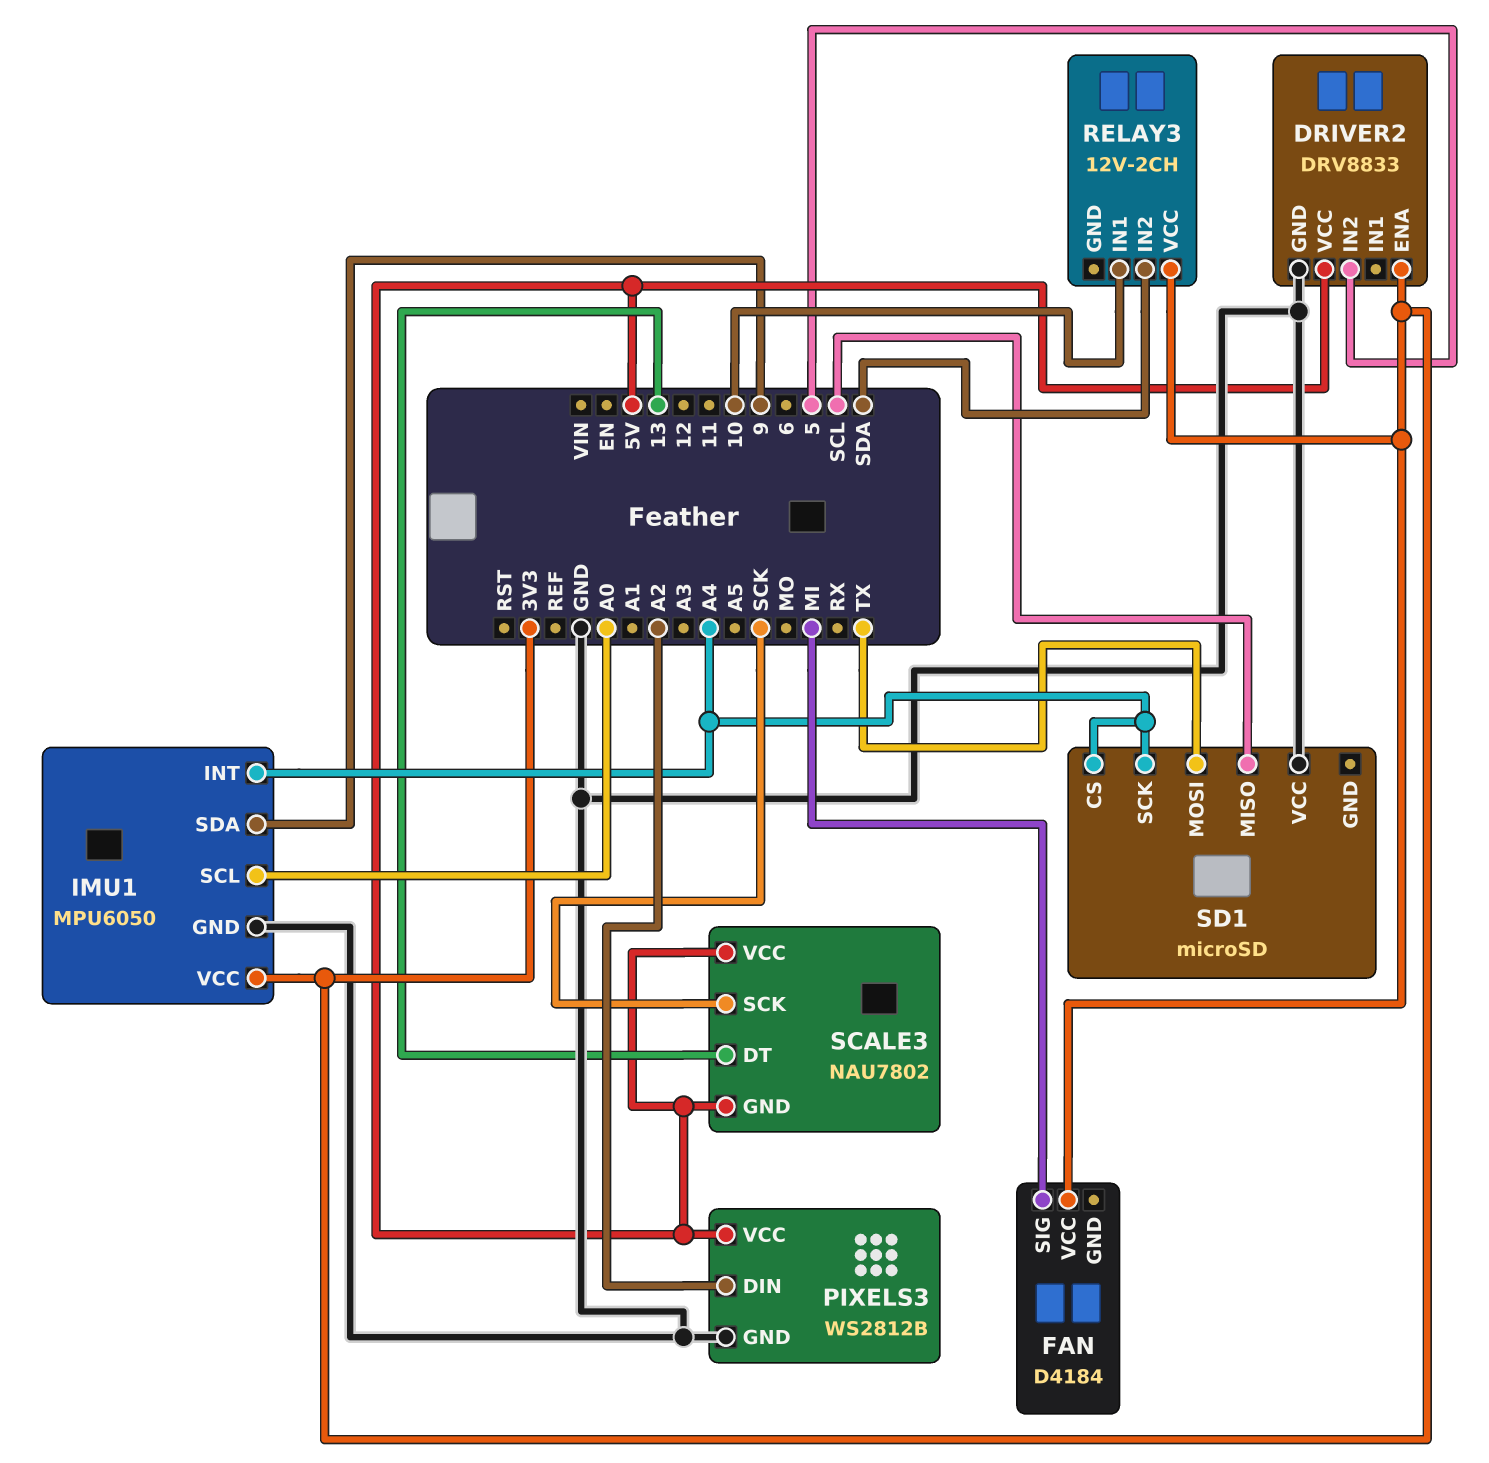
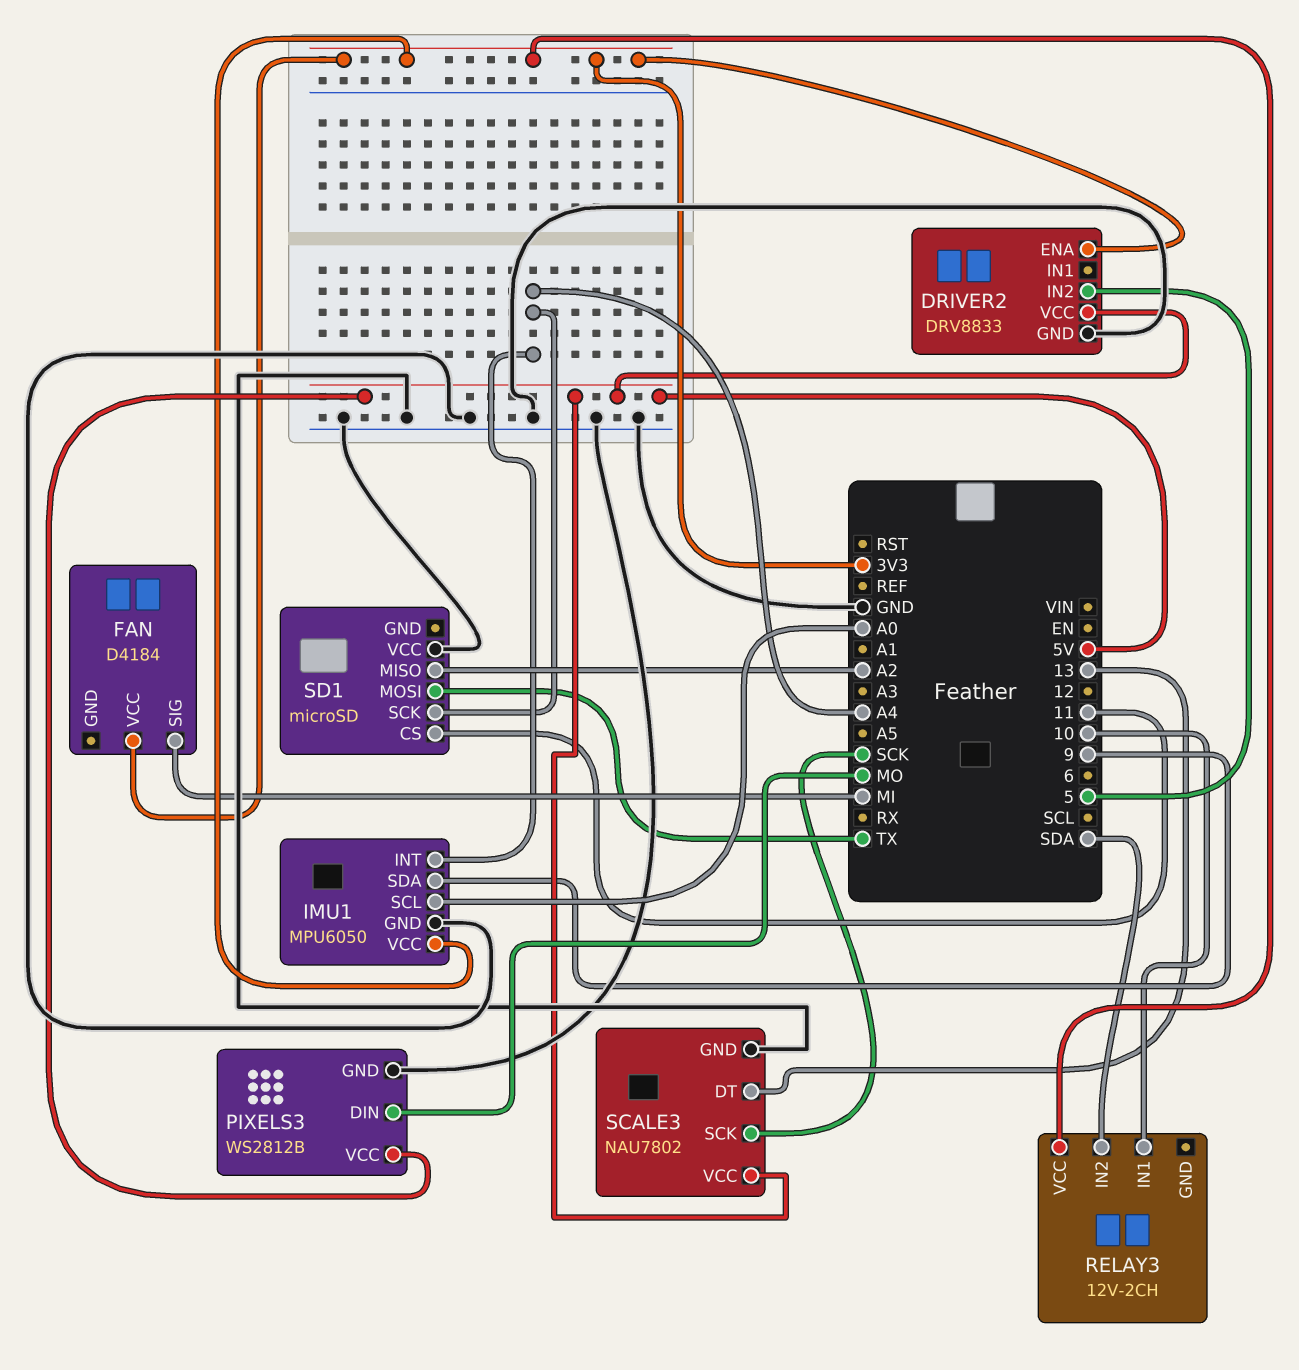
PIXELS3 pin DIN: A2 -> MO
SCALE3 pin GND: 5V -> GND
SD1 pin CS: A4 -> 11
SD1 pin MISO: SCL -> A2

